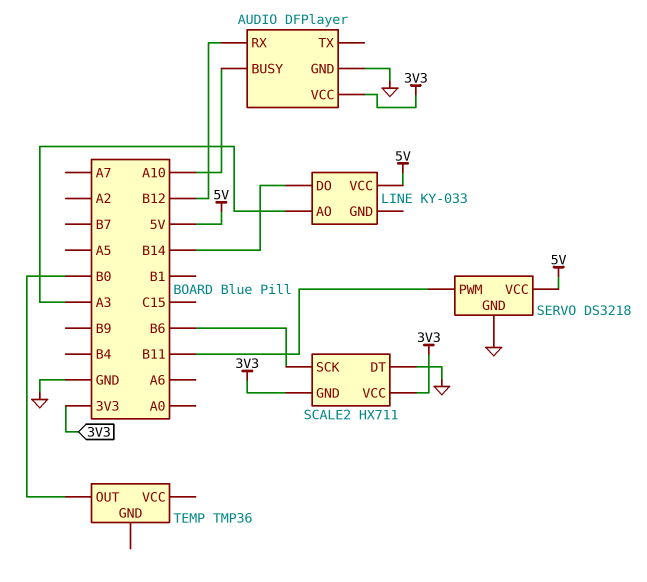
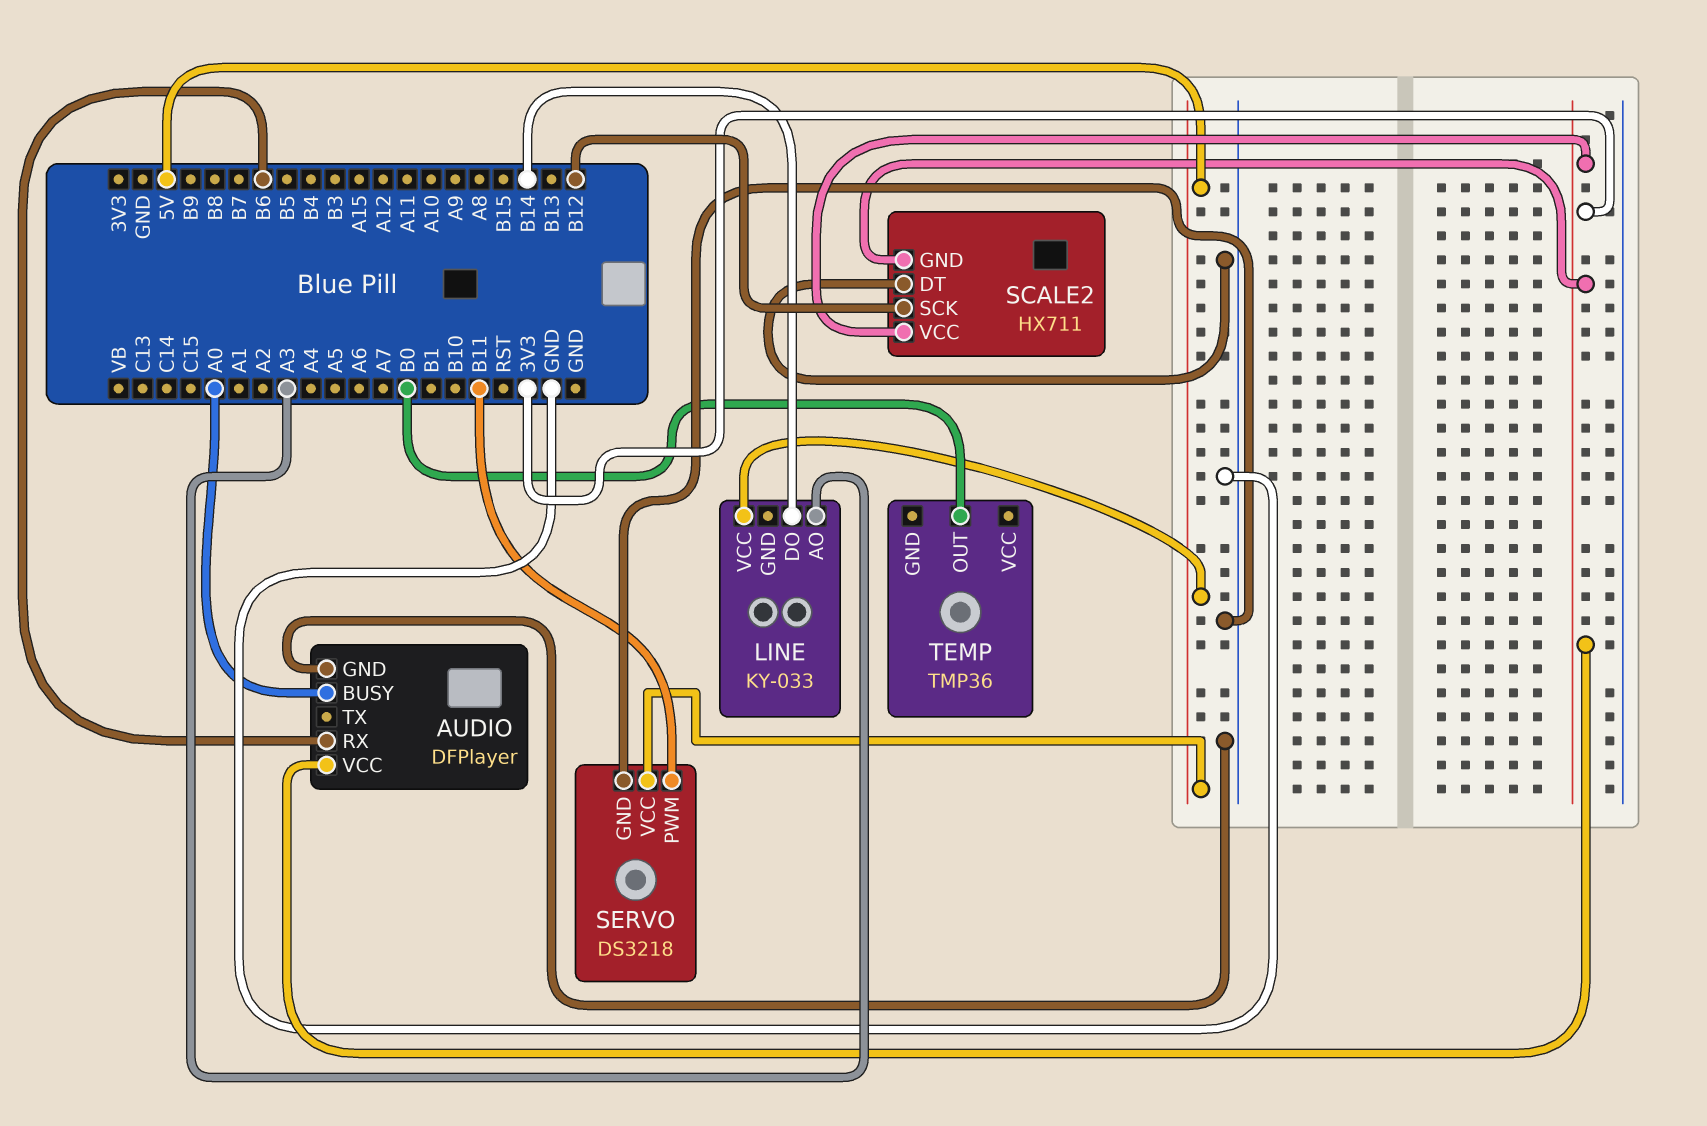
AUDIO pin BUSY: A10 -> A0
AUDIO pin RX: B12 -> B6
SCALE2 pin SCK: B6 -> B12

